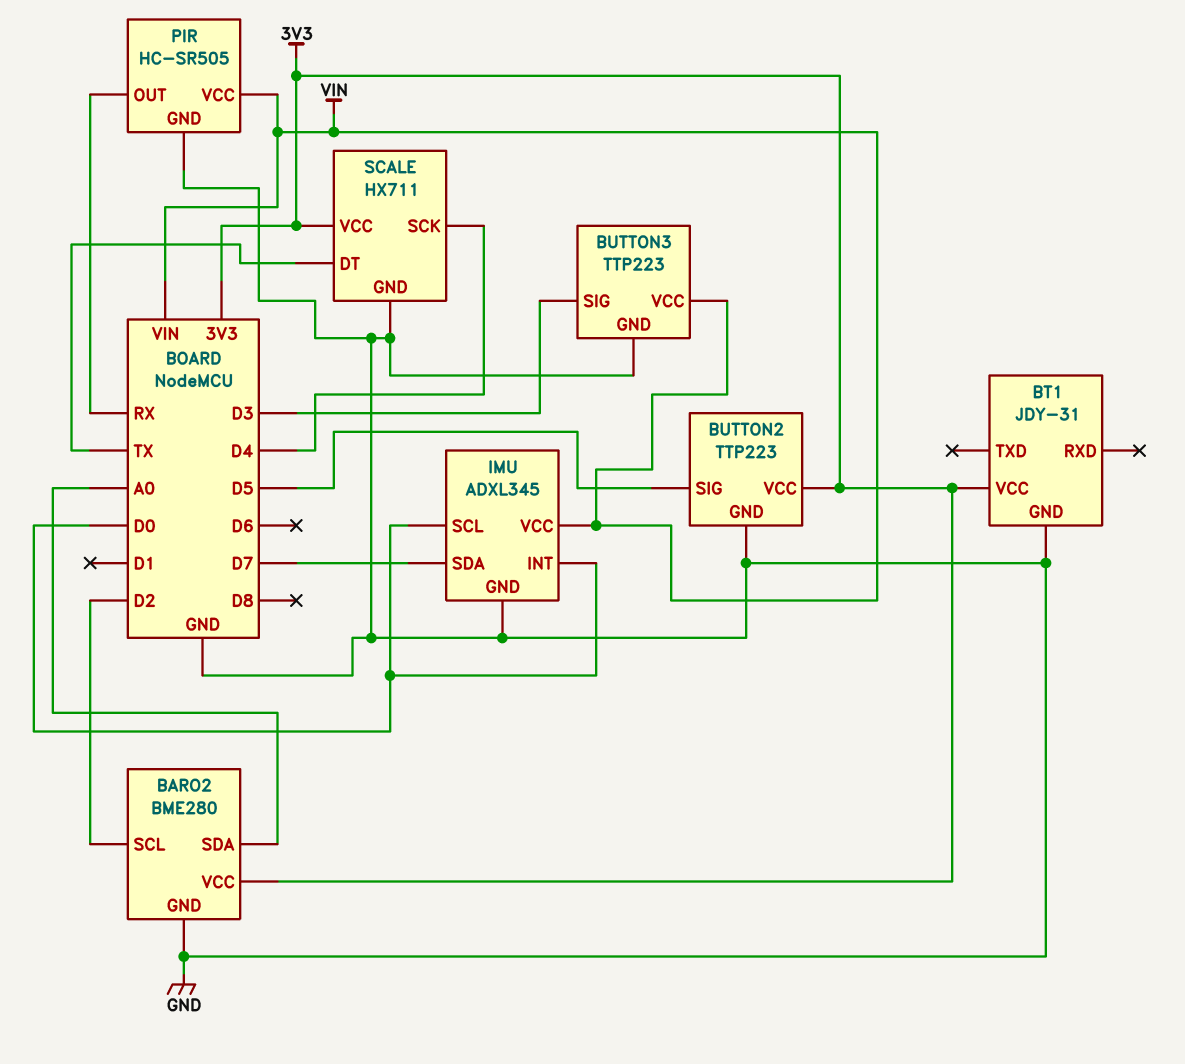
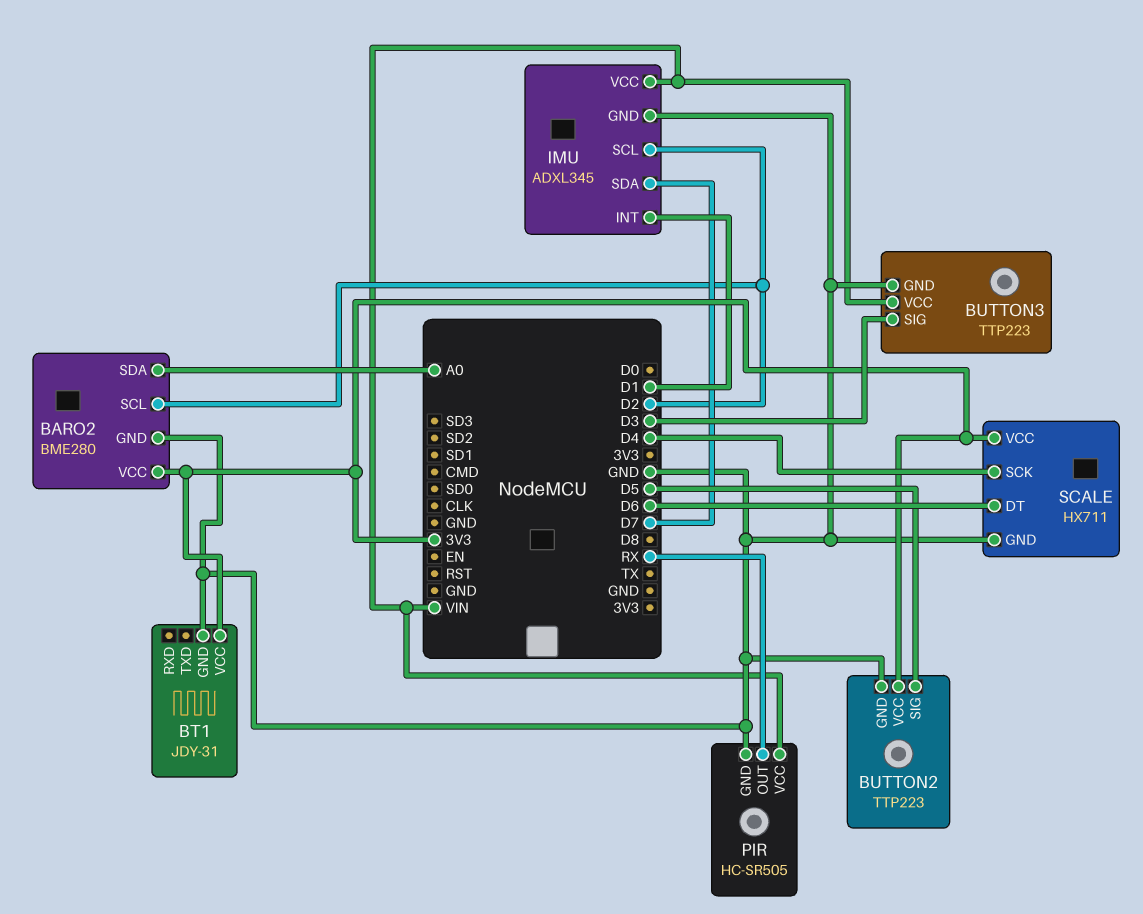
IMU pin INT: D0 -> D1
IMU pin SCL: D0 -> D2
SCALE pin DT: TX -> D6

